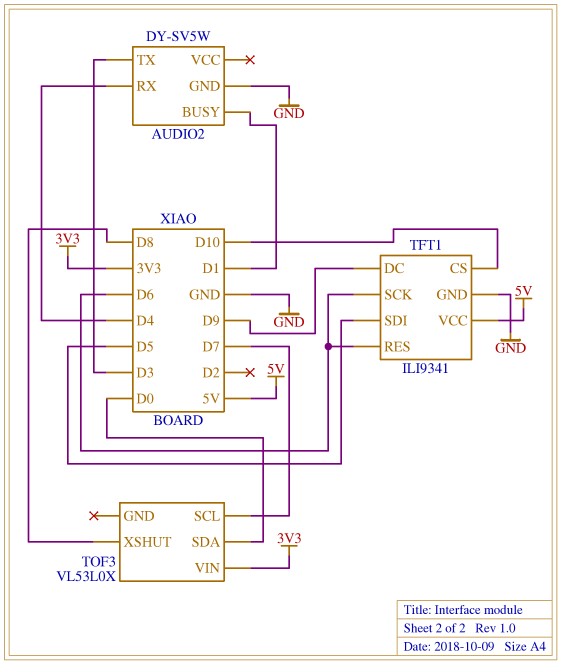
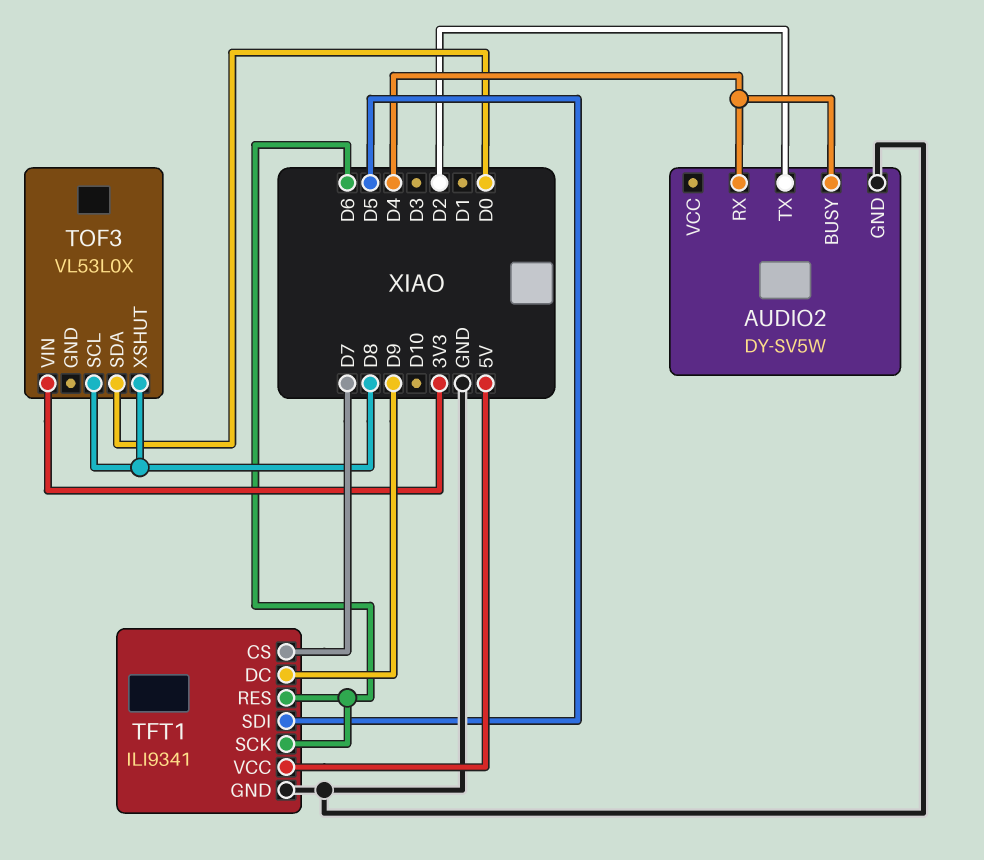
AUDIO2 pin BUSY: D1 -> D4
AUDIO2 pin TX: D3 -> D2
TFT1 pin CS: D10 -> D7
TOF3 pin SCL: D7 -> D8

